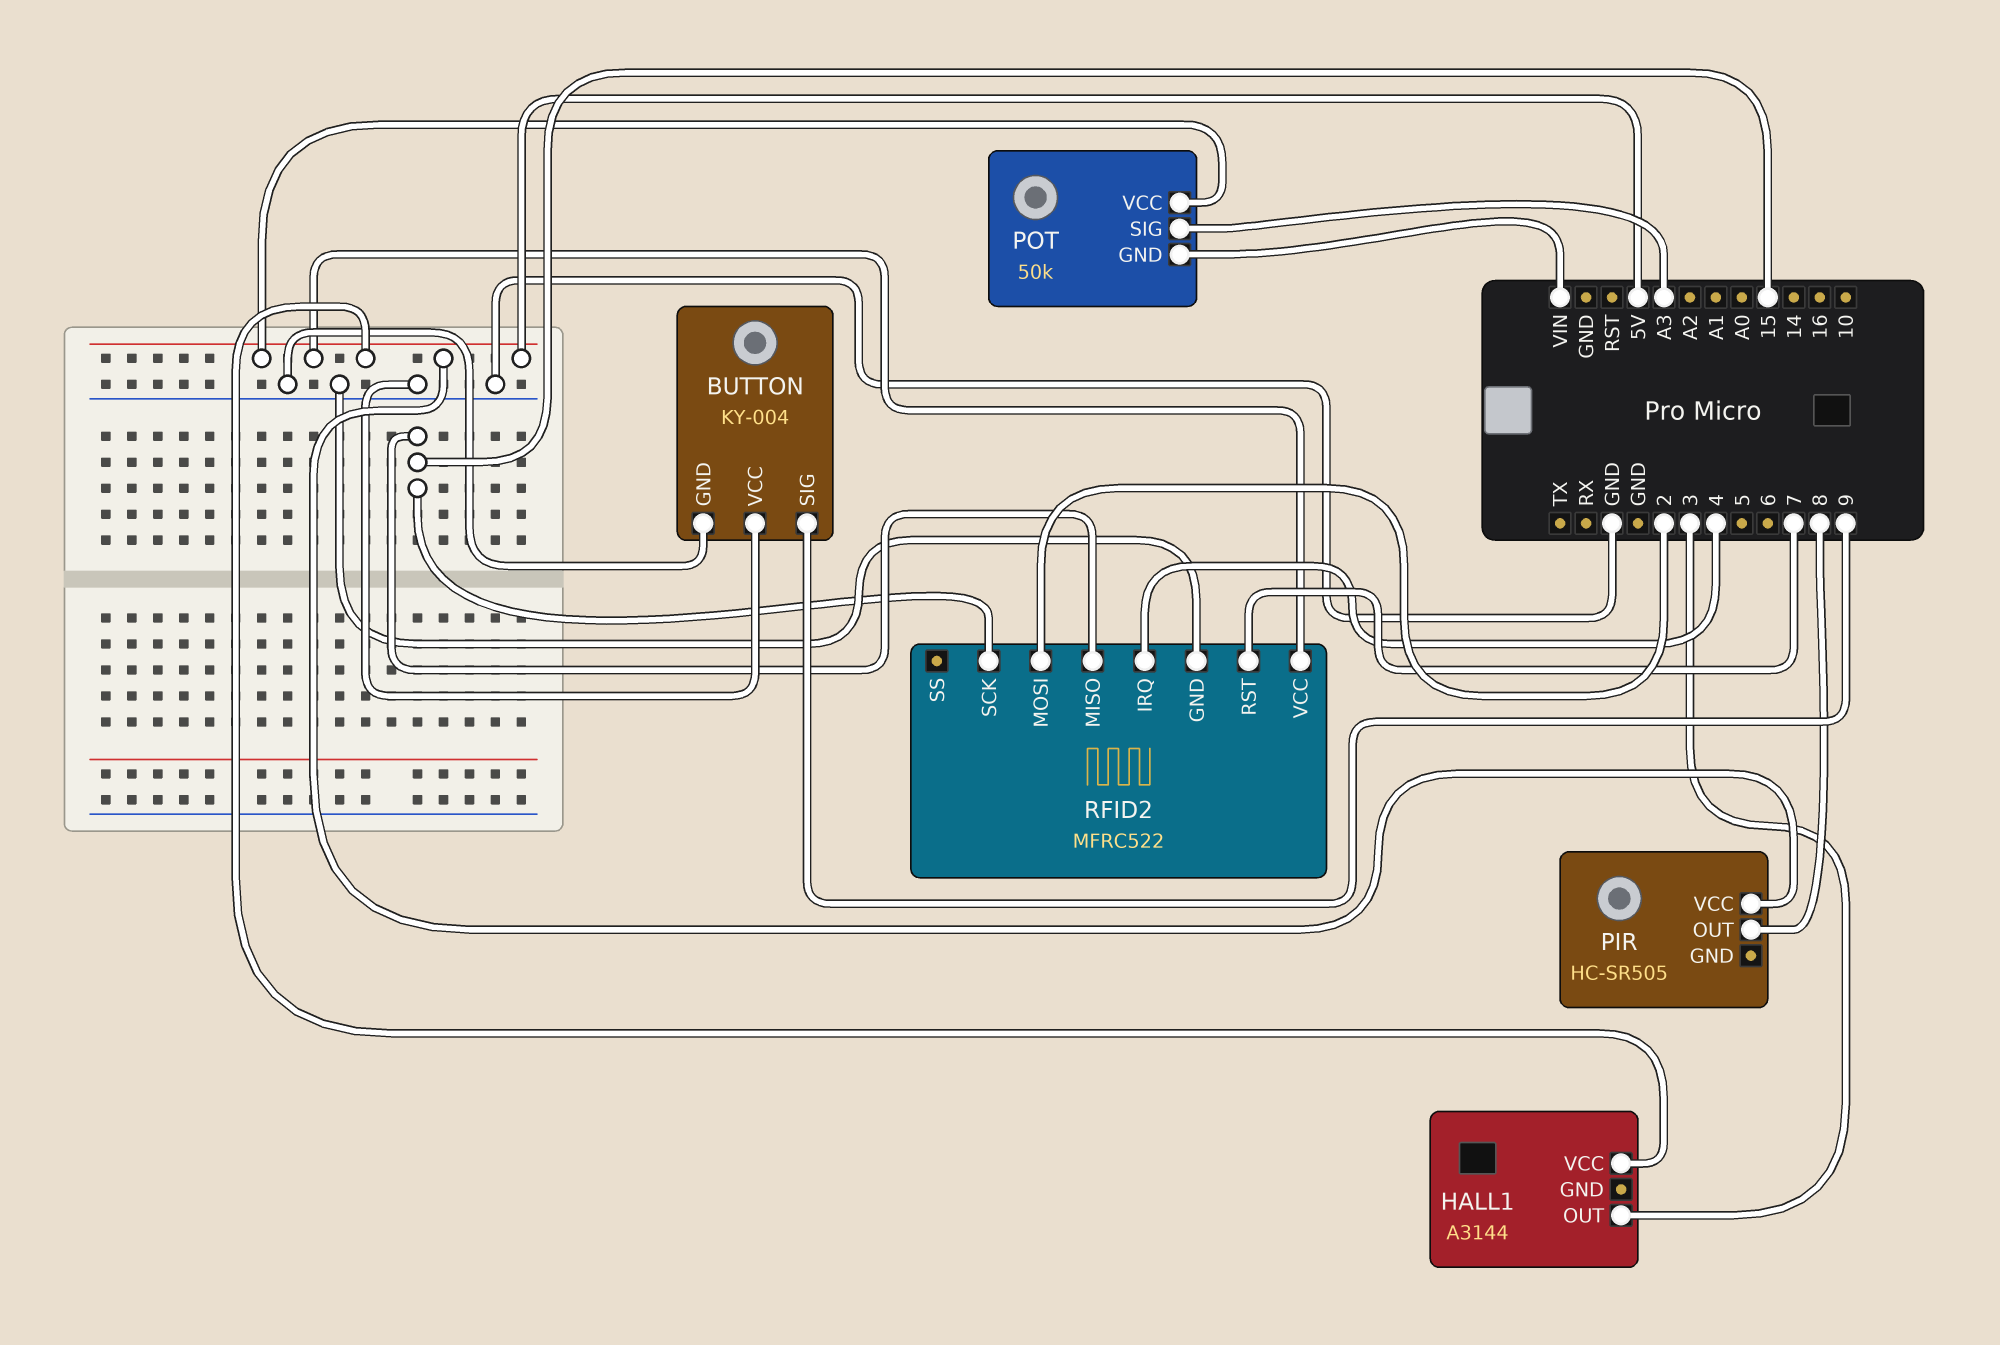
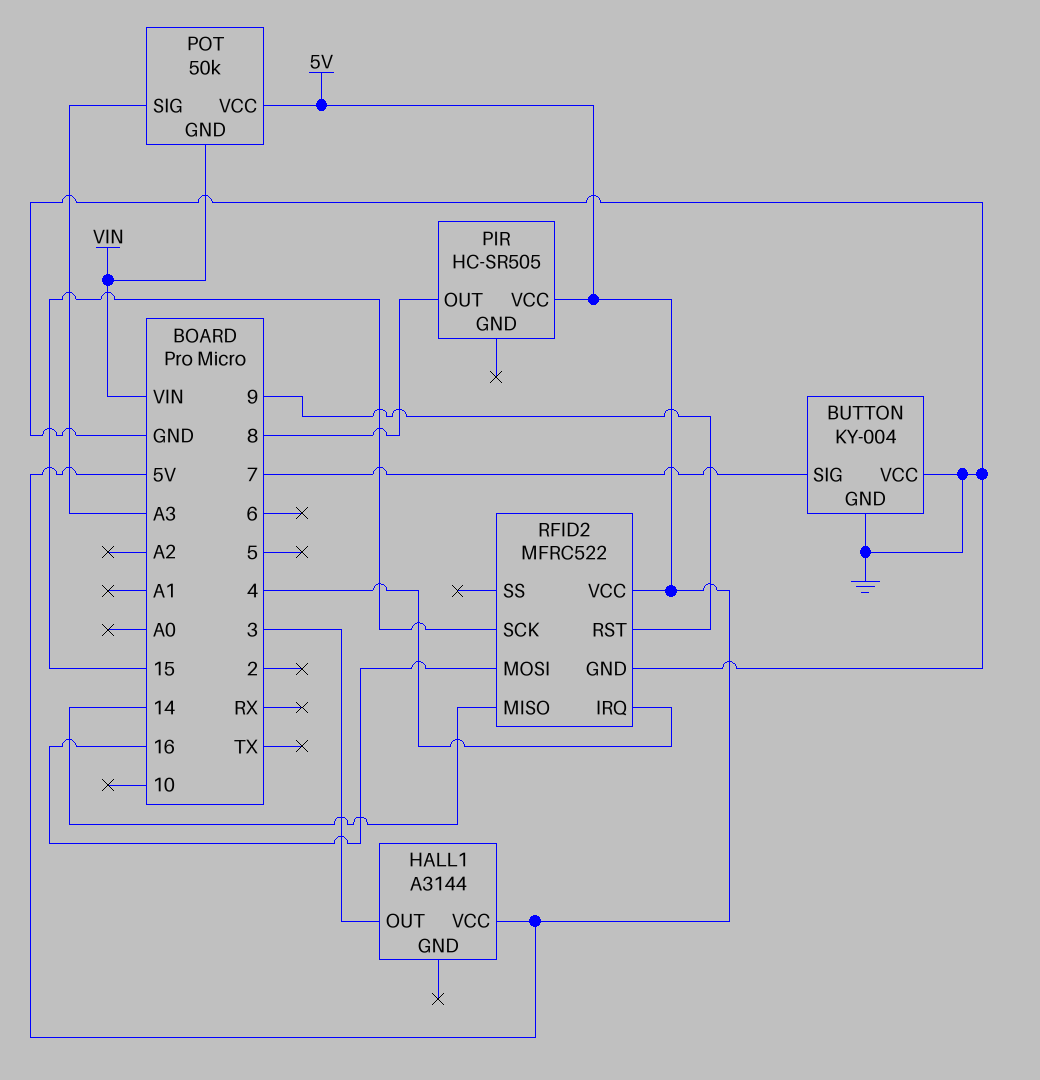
BUTTON pin SIG: 9 -> 7
RFID2 pin MISO: 15 -> 14
RFID2 pin MOSI: 2 -> 16
RFID2 pin RST: 7 -> 9

